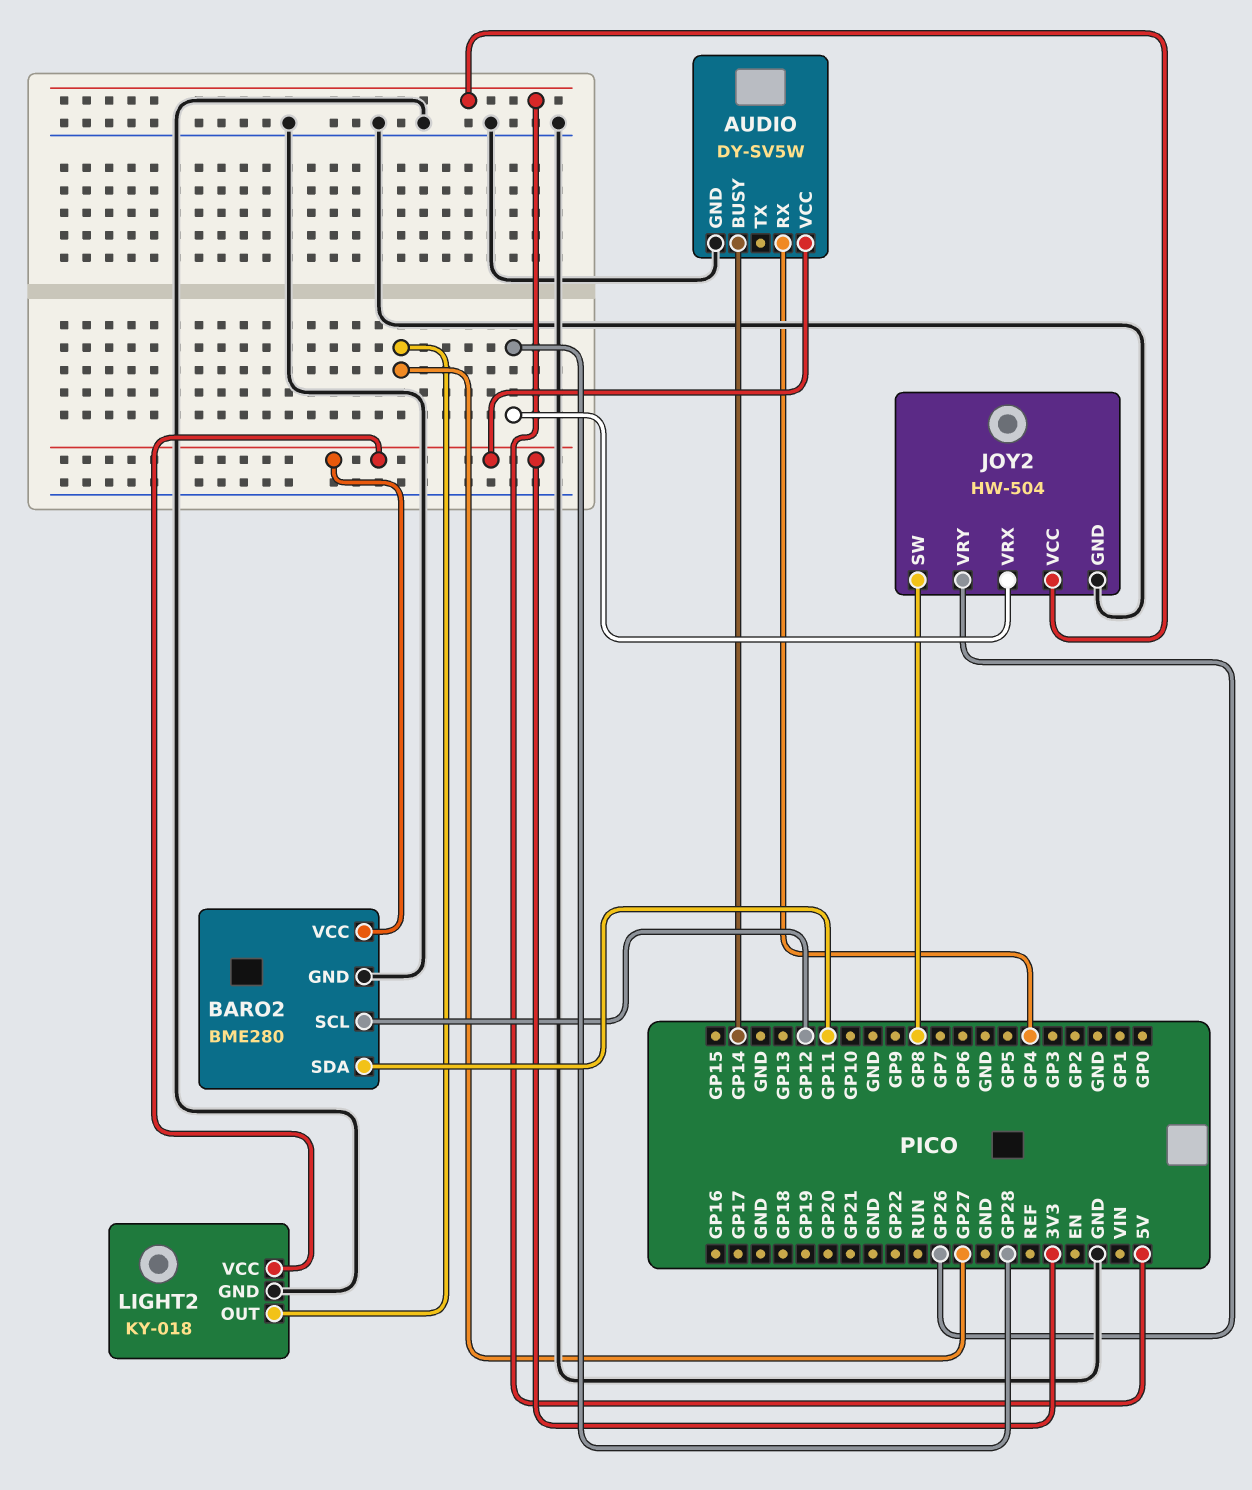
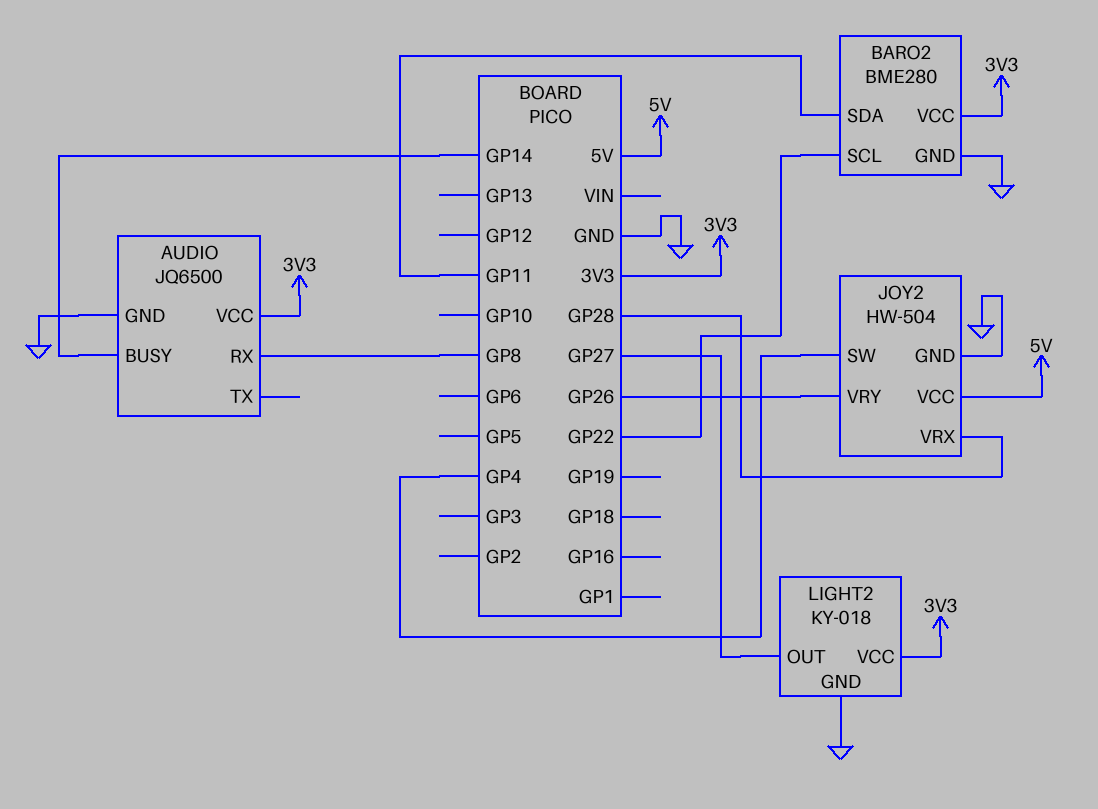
AUDIO: DY-SV5W -> JQ6500
AUDIO pin RX: GP4 -> GP8
BARO2 pin SCL: GP12 -> GP22
JOY2 pin SW: GP8 -> GP4

